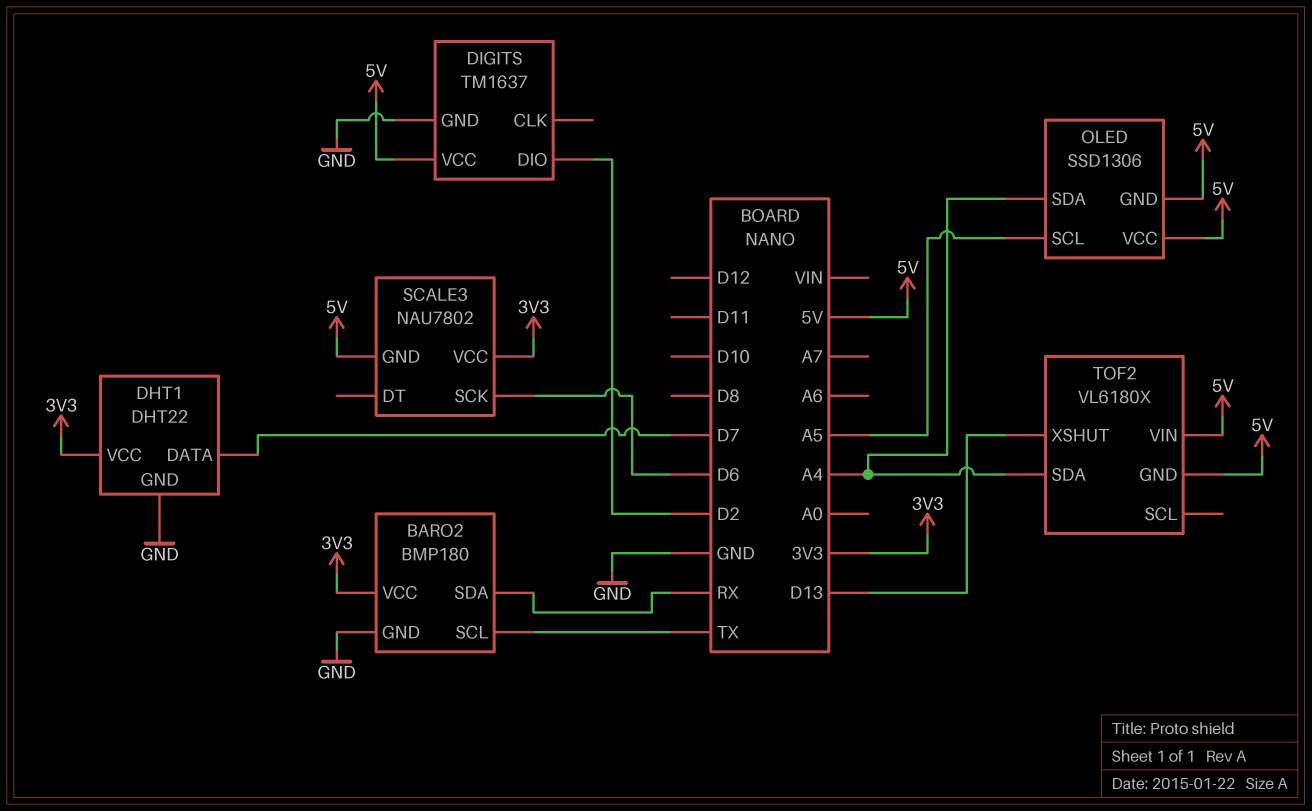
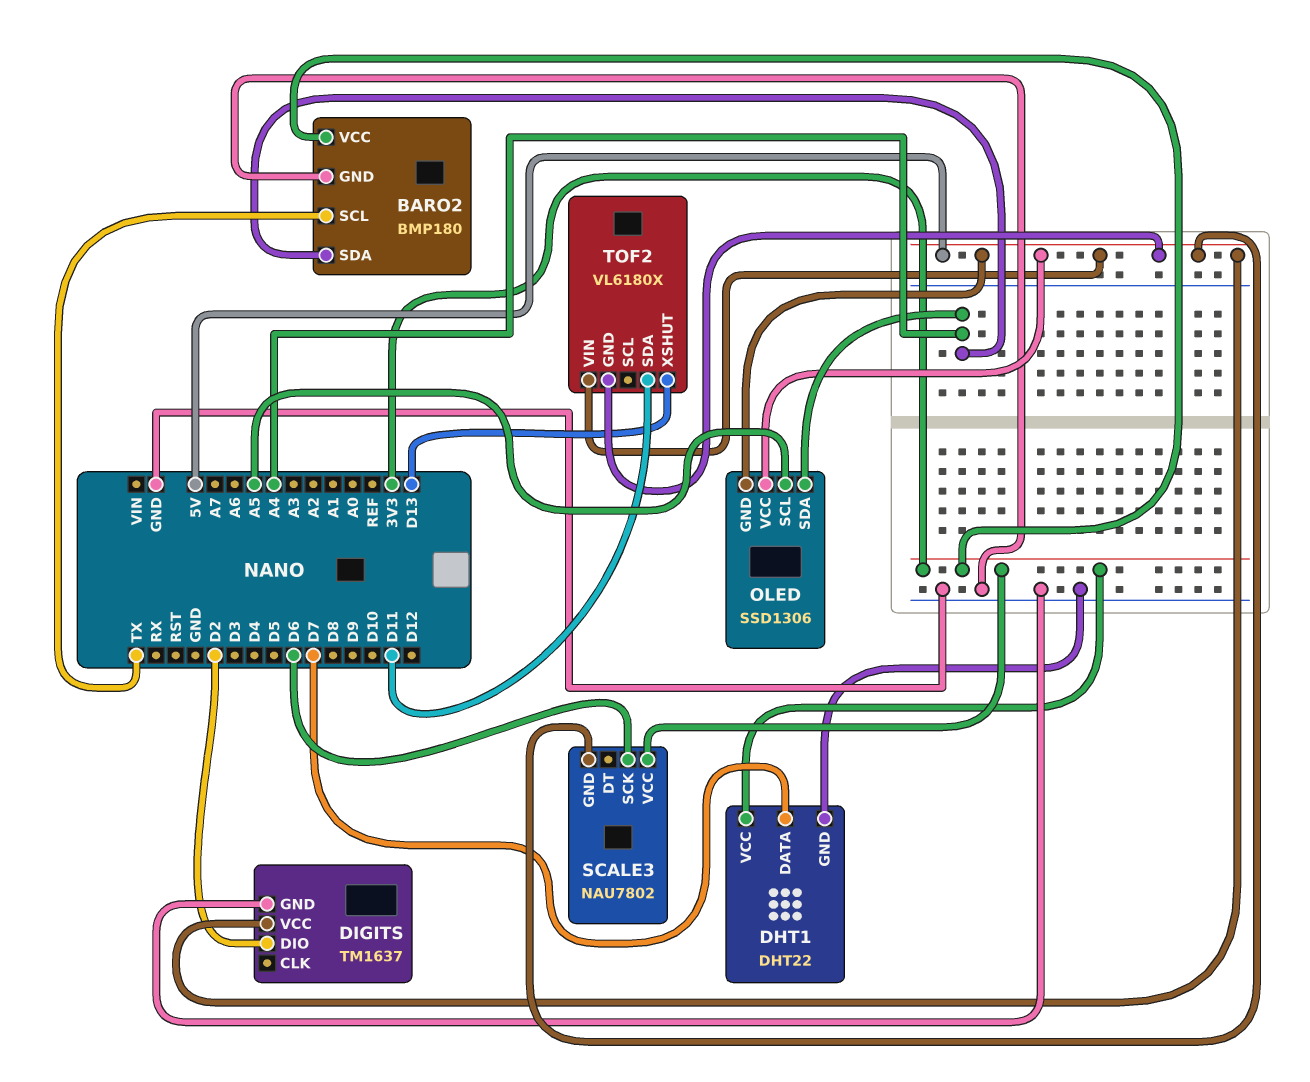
BARO2 pin SDA: RX -> A4
TOF2 pin SDA: A4 -> D11

